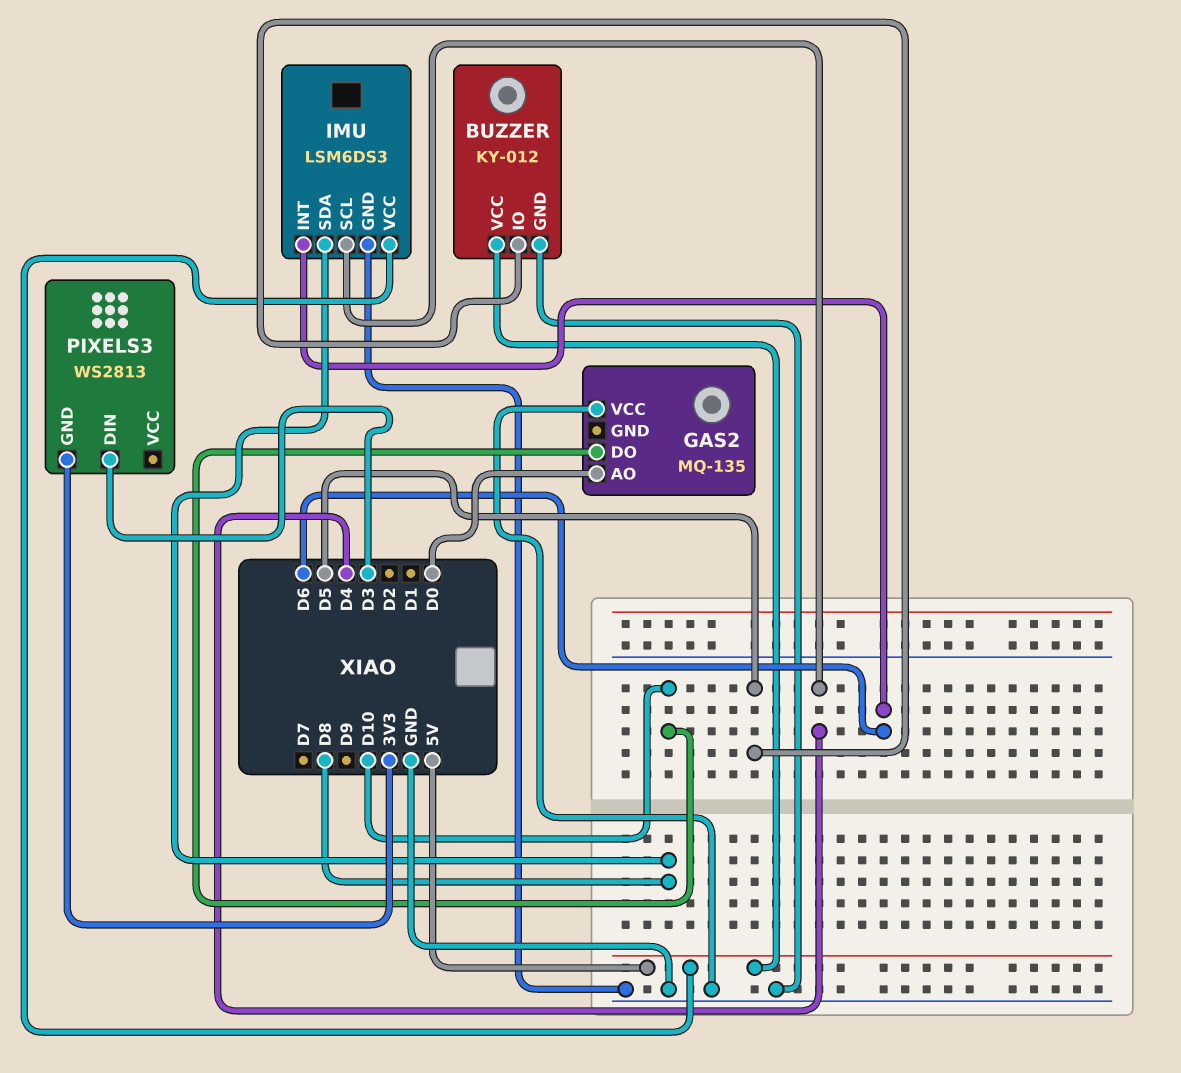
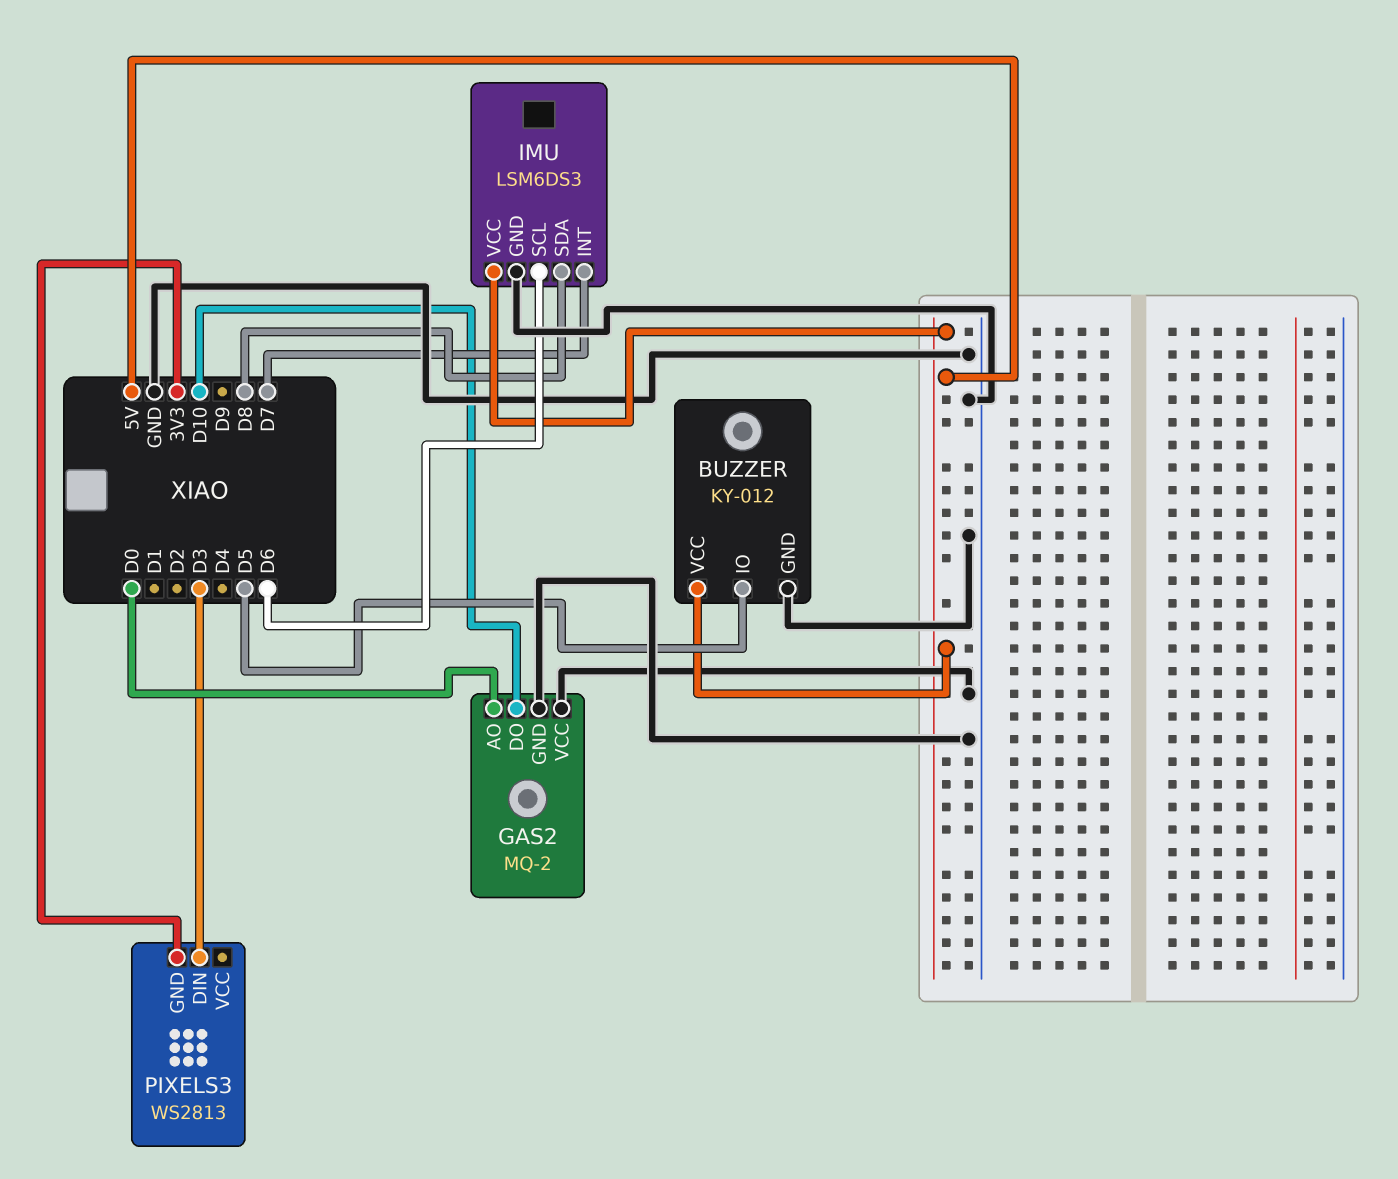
GAS2: MQ-135 -> MQ-2
GAS2 pin GND: none -> GND
IMU pin INT: D6 -> D7
IMU pin SCL: D4 -> D6

